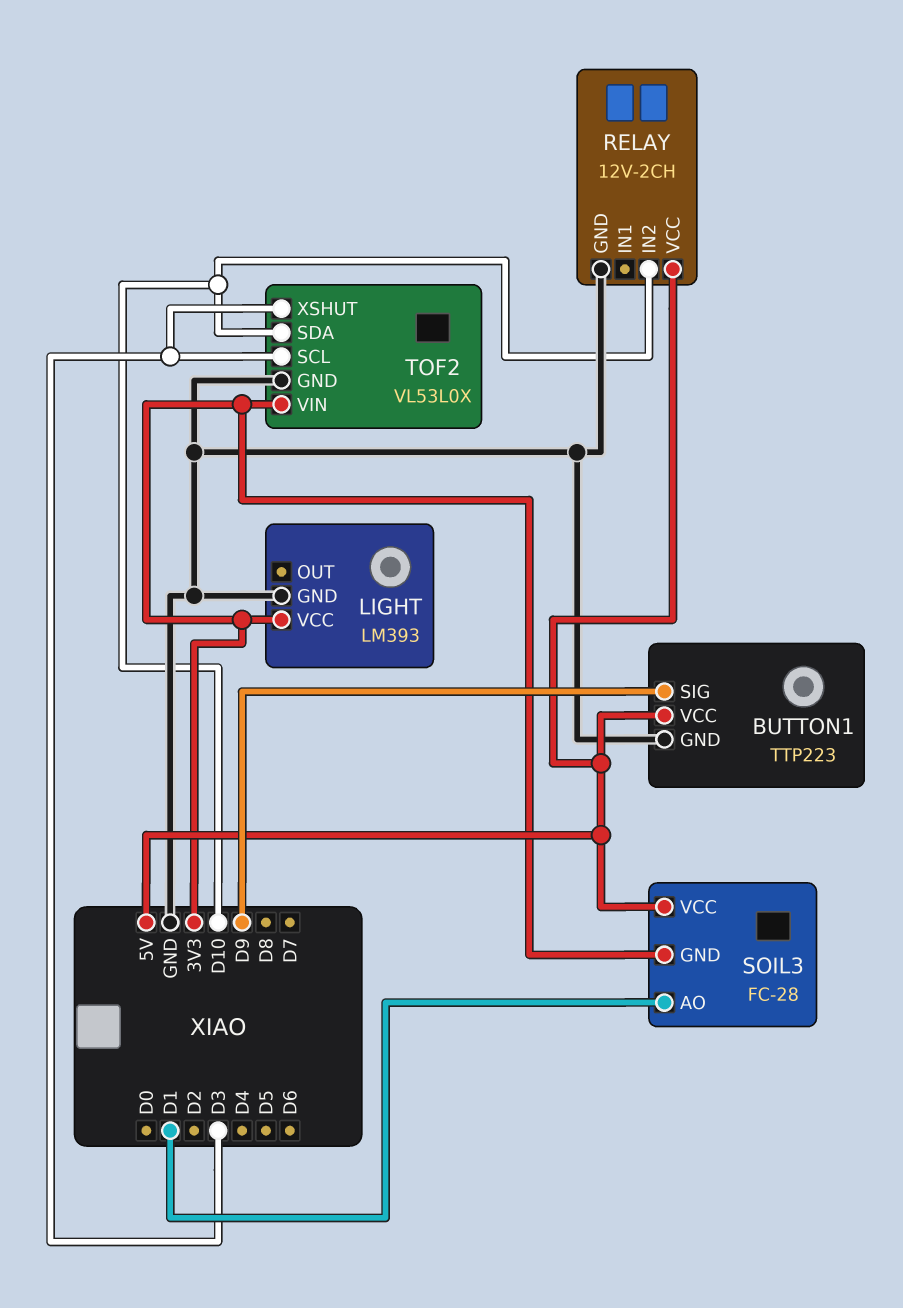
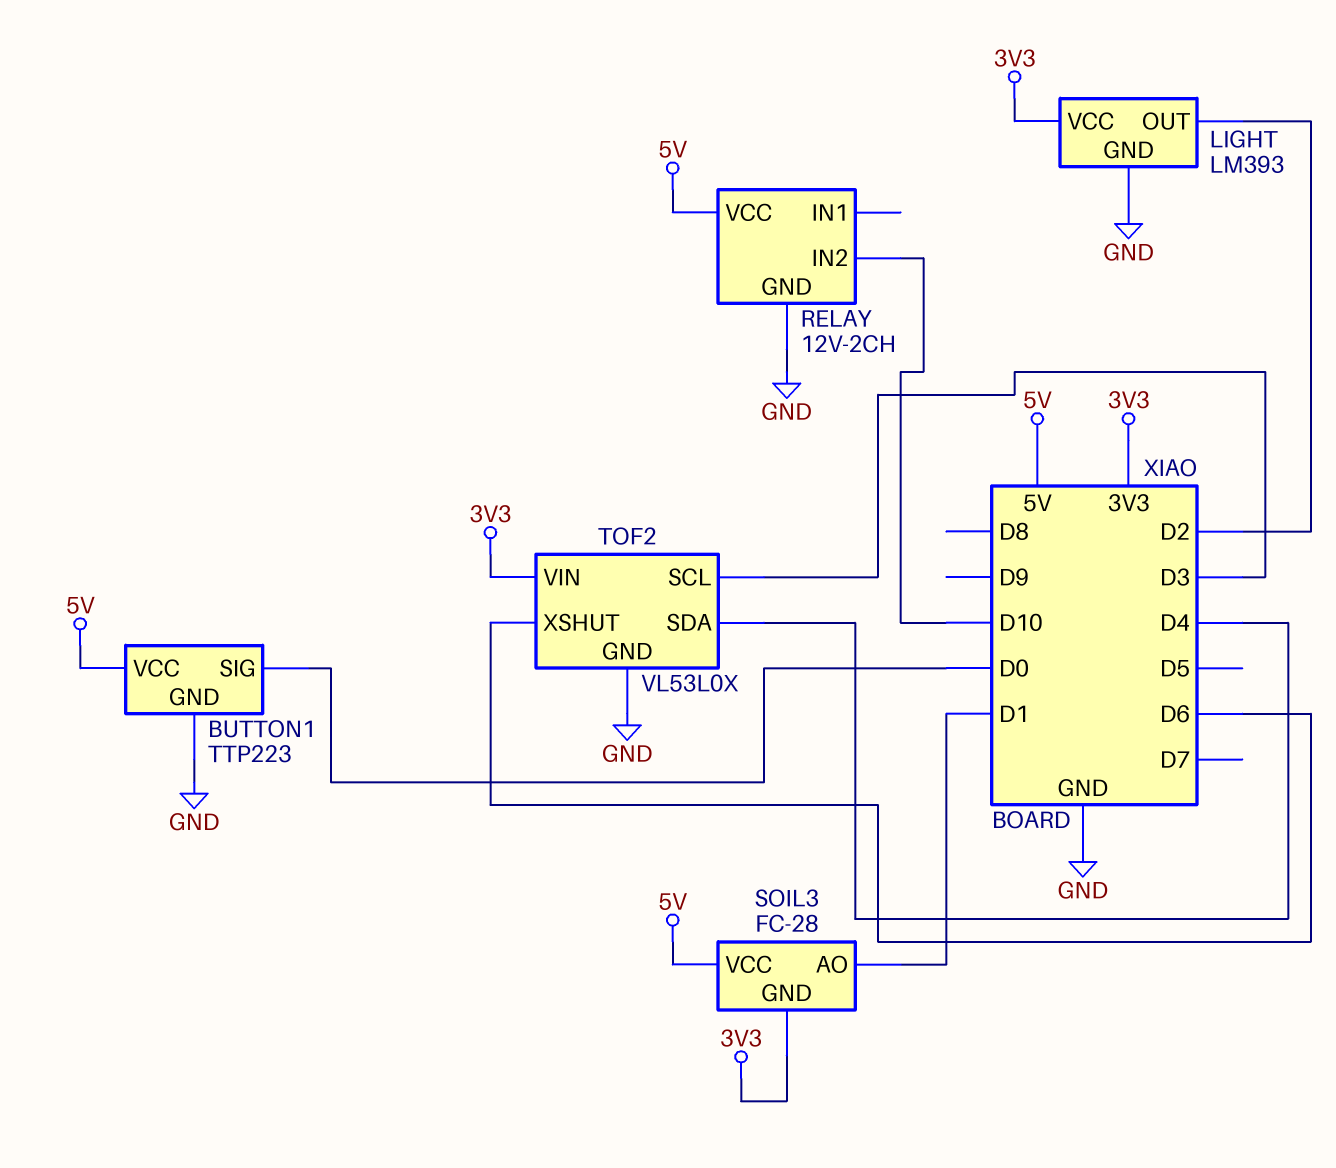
BUTTON1 pin SIG: D9 -> D0
LIGHT pin OUT: none -> D2
TOF2 pin SDA: D10 -> D4
TOF2 pin XSHUT: D3 -> D6

